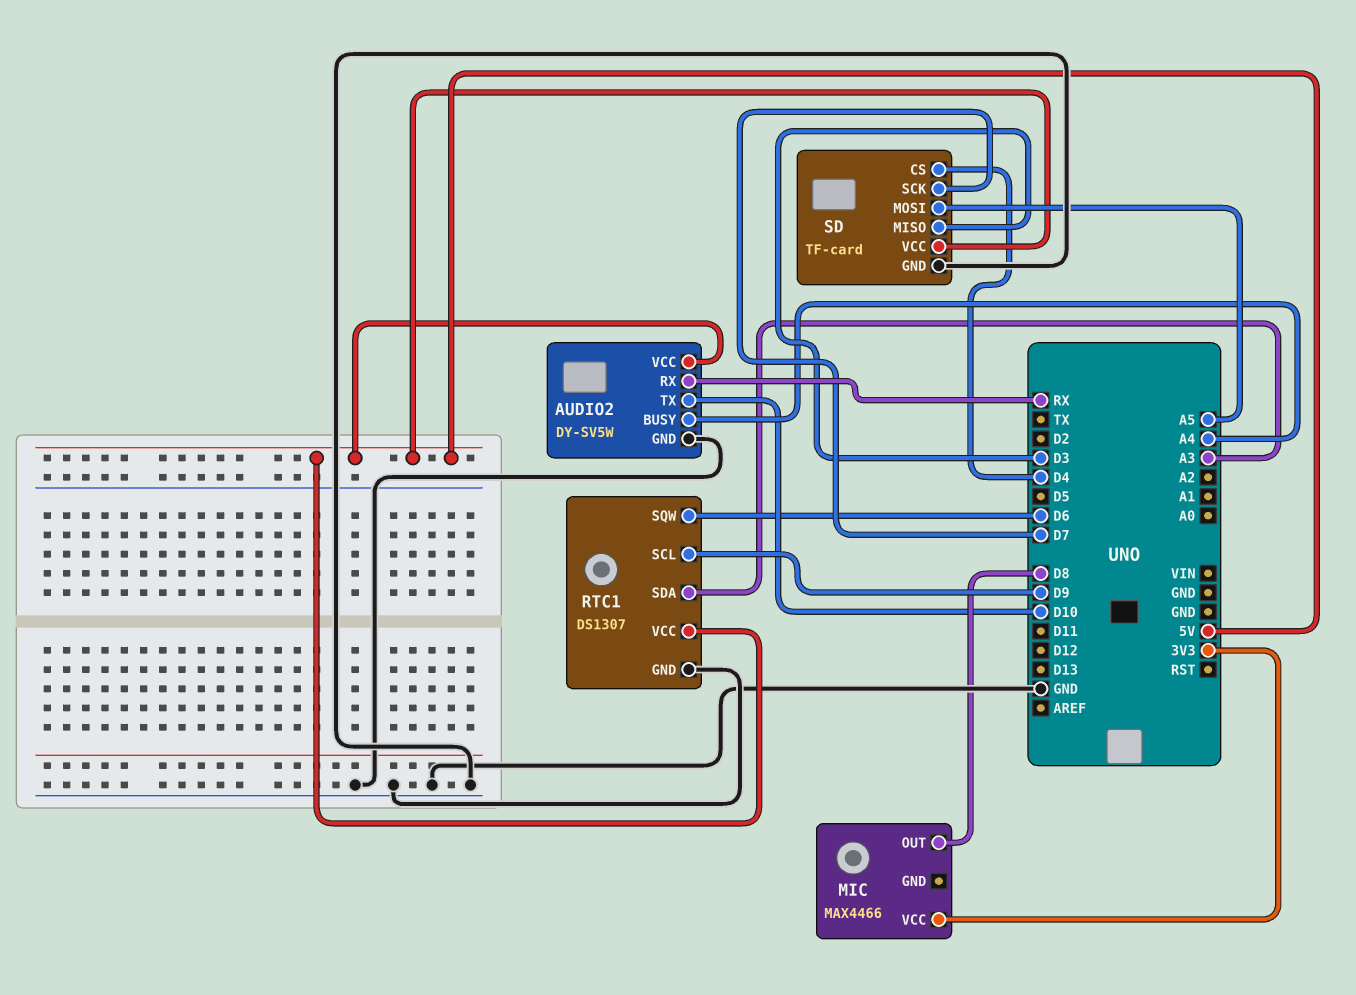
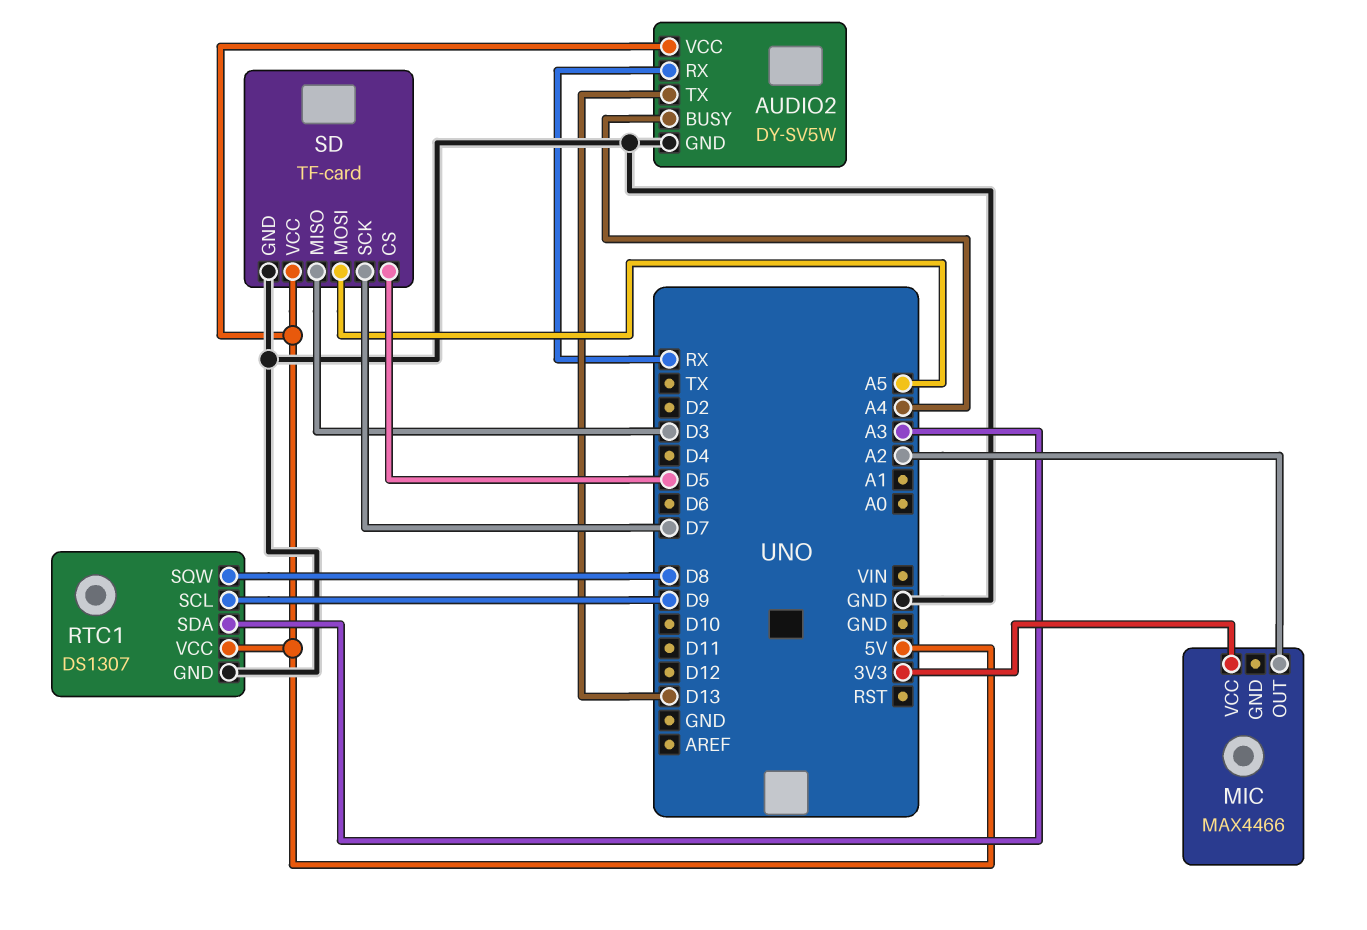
AUDIO2 pin TX: D10 -> D13
MIC pin OUT: D8 -> A2
RTC1 pin SQW: D6 -> D8
SD pin CS: D4 -> D5

